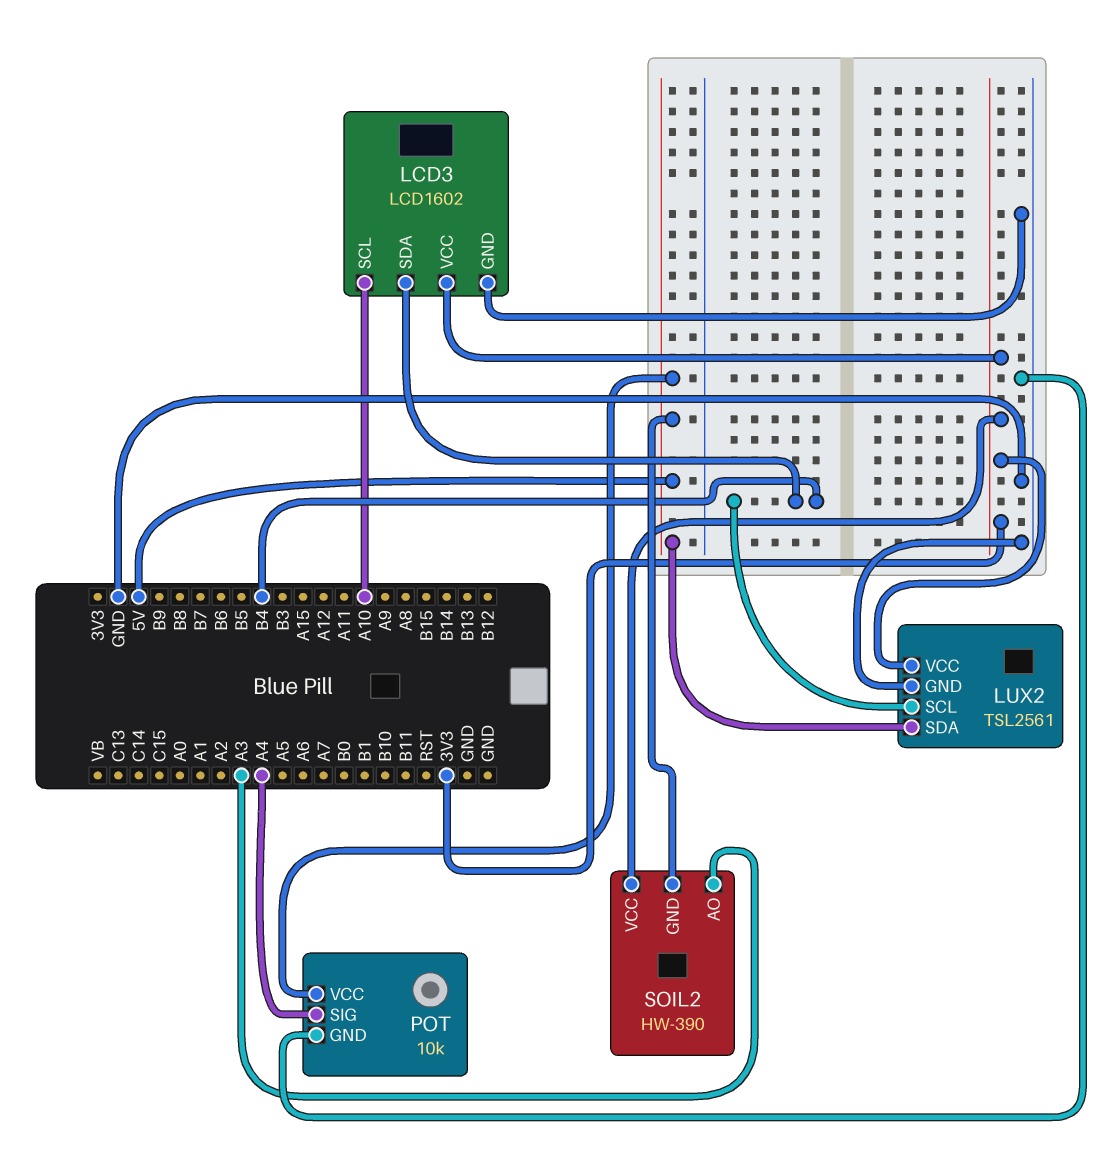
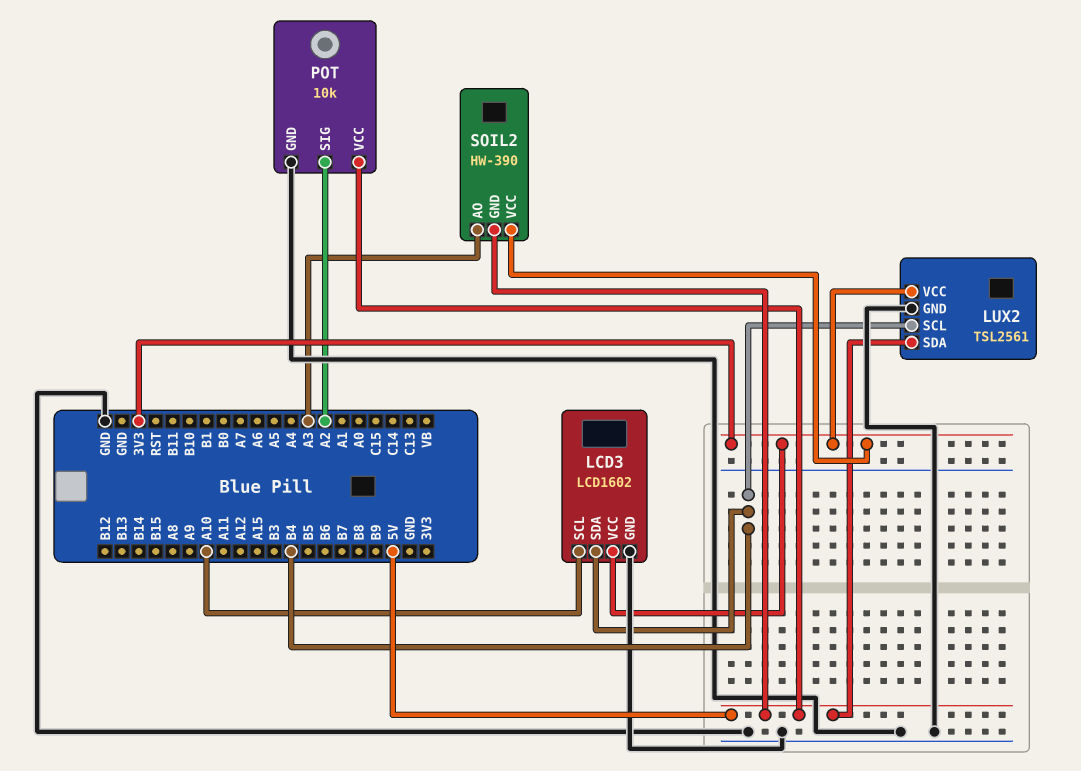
POT pin SIG: A4 -> A2

